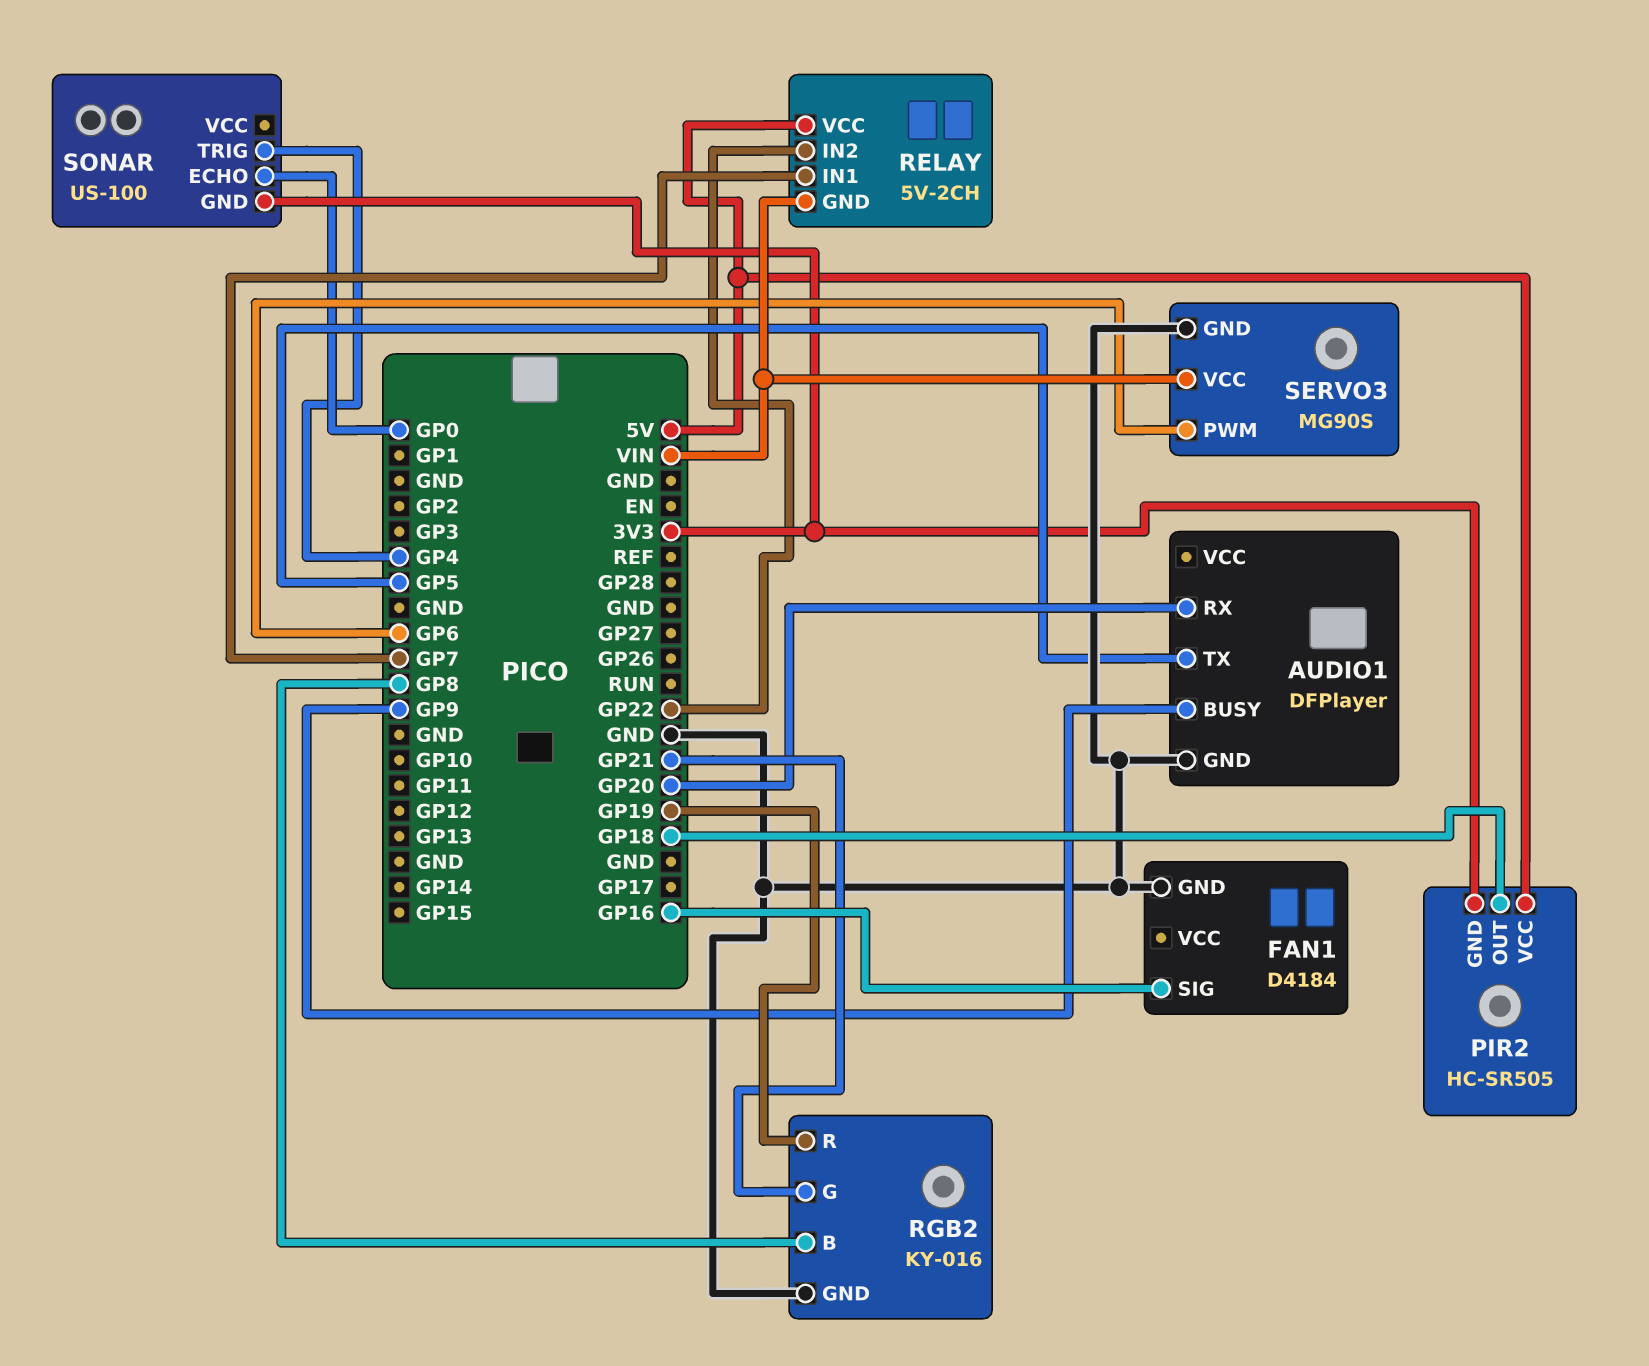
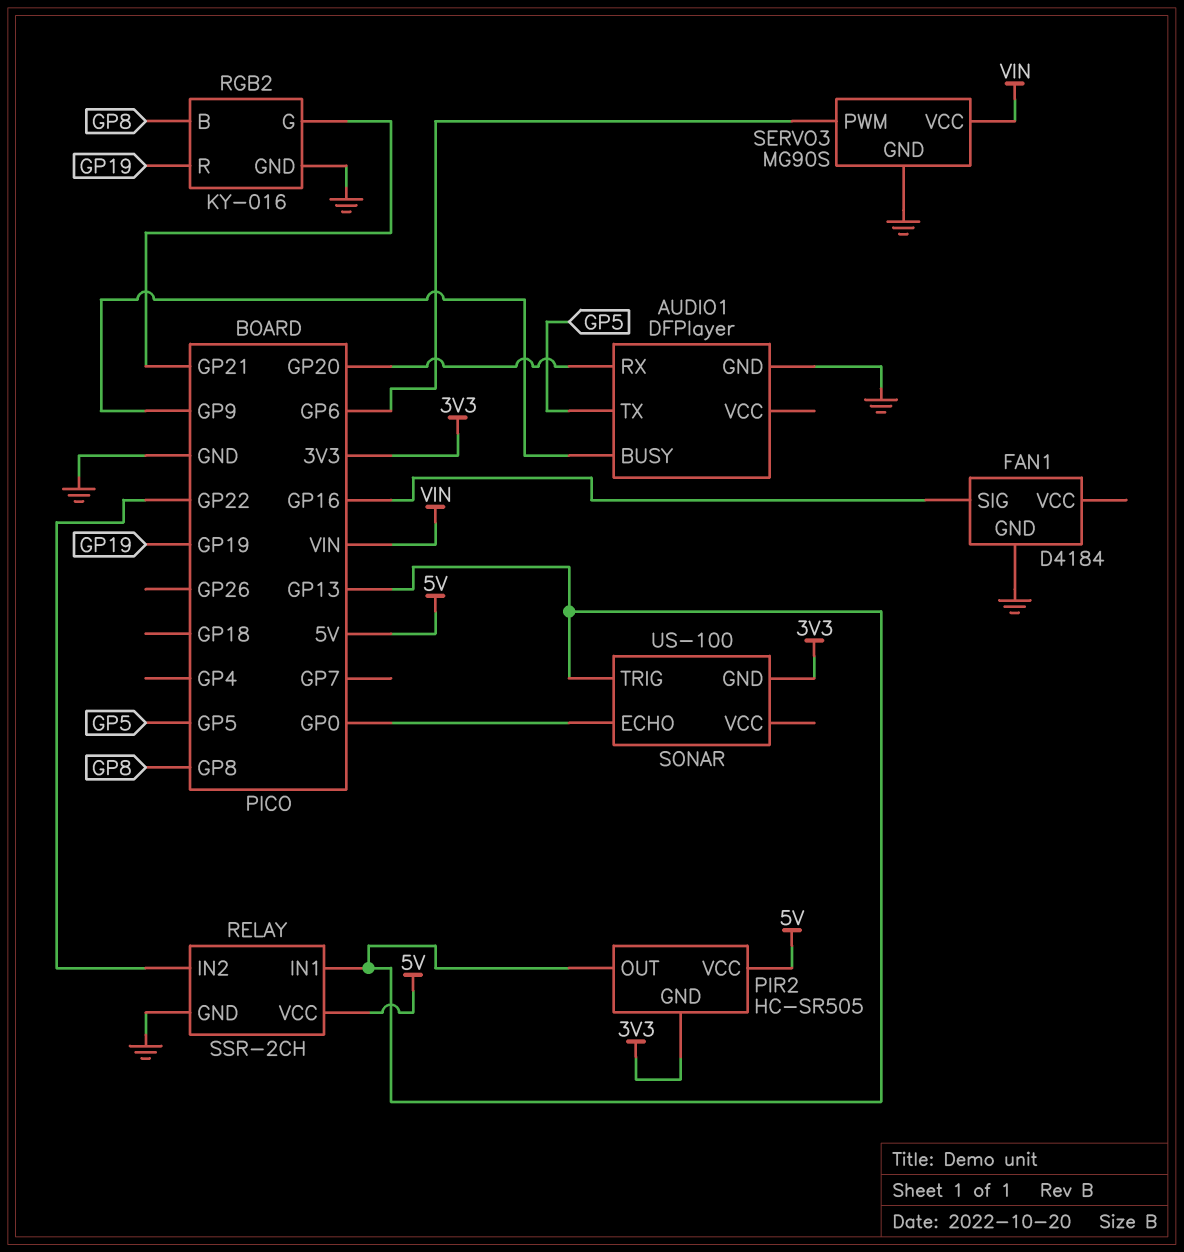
PIR2 pin OUT: GP18 -> GP13
RELAY: 5V-2CH -> SSR-2CH
RELAY pin GND: VIN -> GND
RELAY pin IN1: GP7 -> GP13
SONAR pin TRIG: GP4 -> GP13

